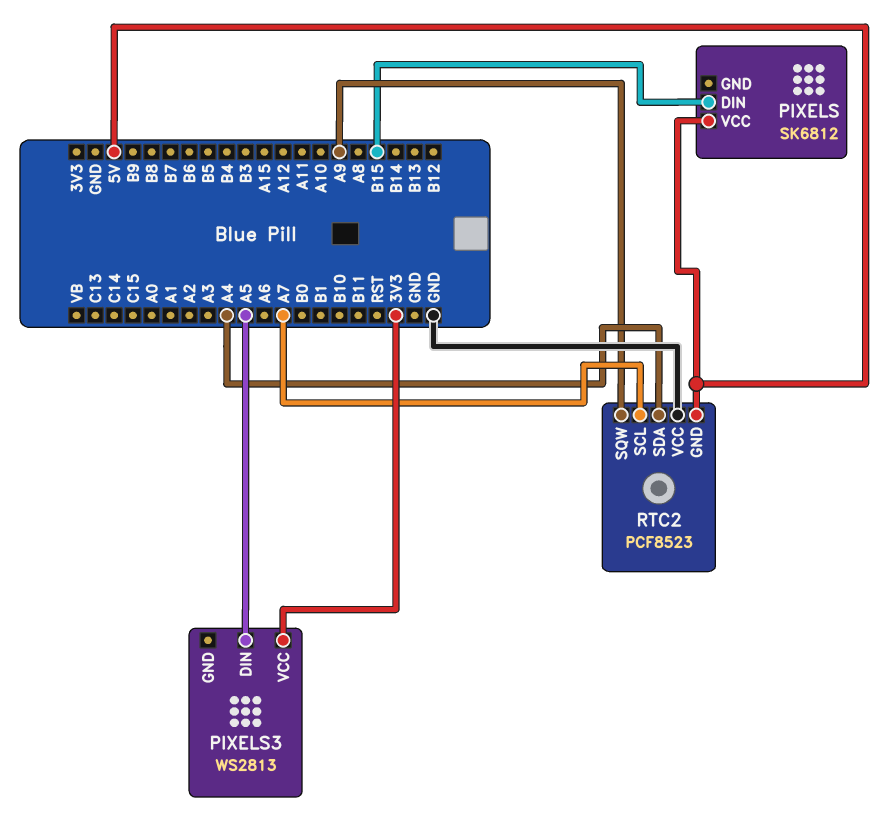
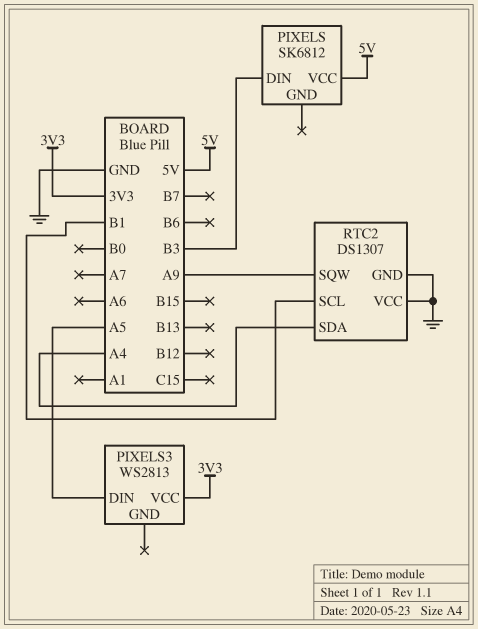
PIXELS pin DIN: B15 -> B3
RTC2: PCF8523 -> DS1307
RTC2 pin GND: 5V -> GND
RTC2 pin SCL: A7 -> B1

